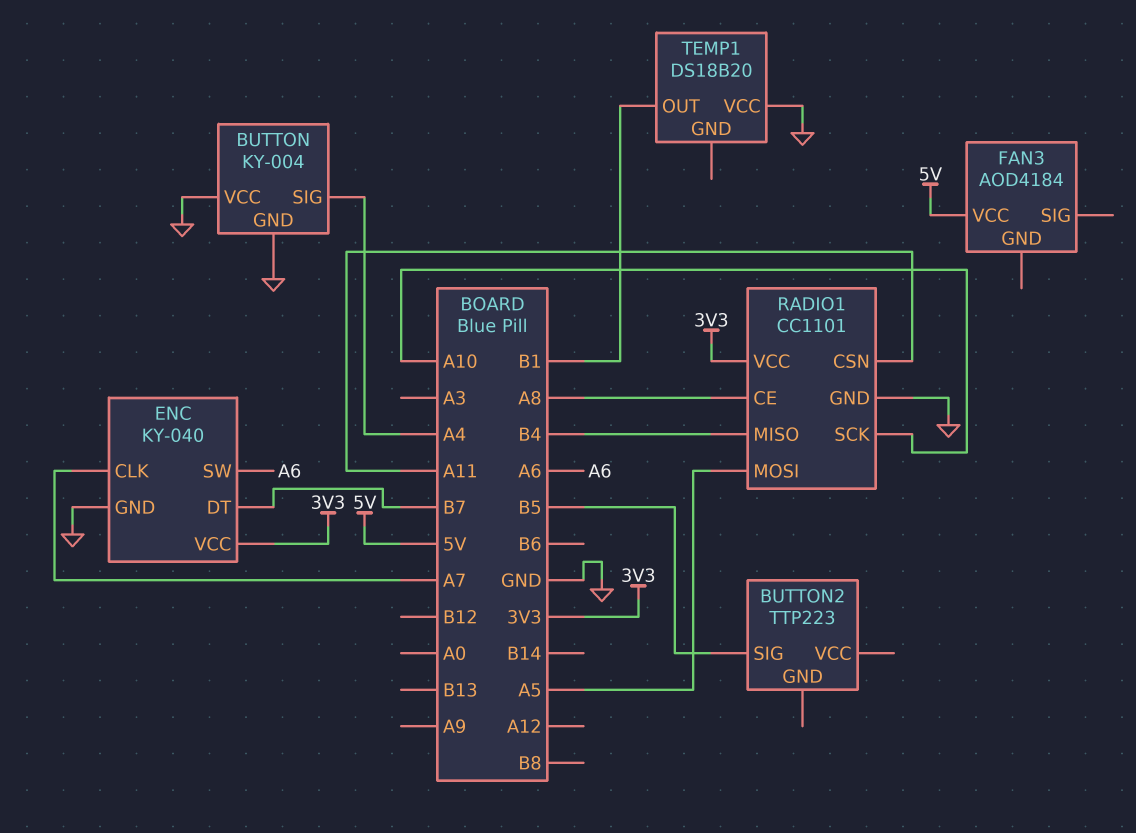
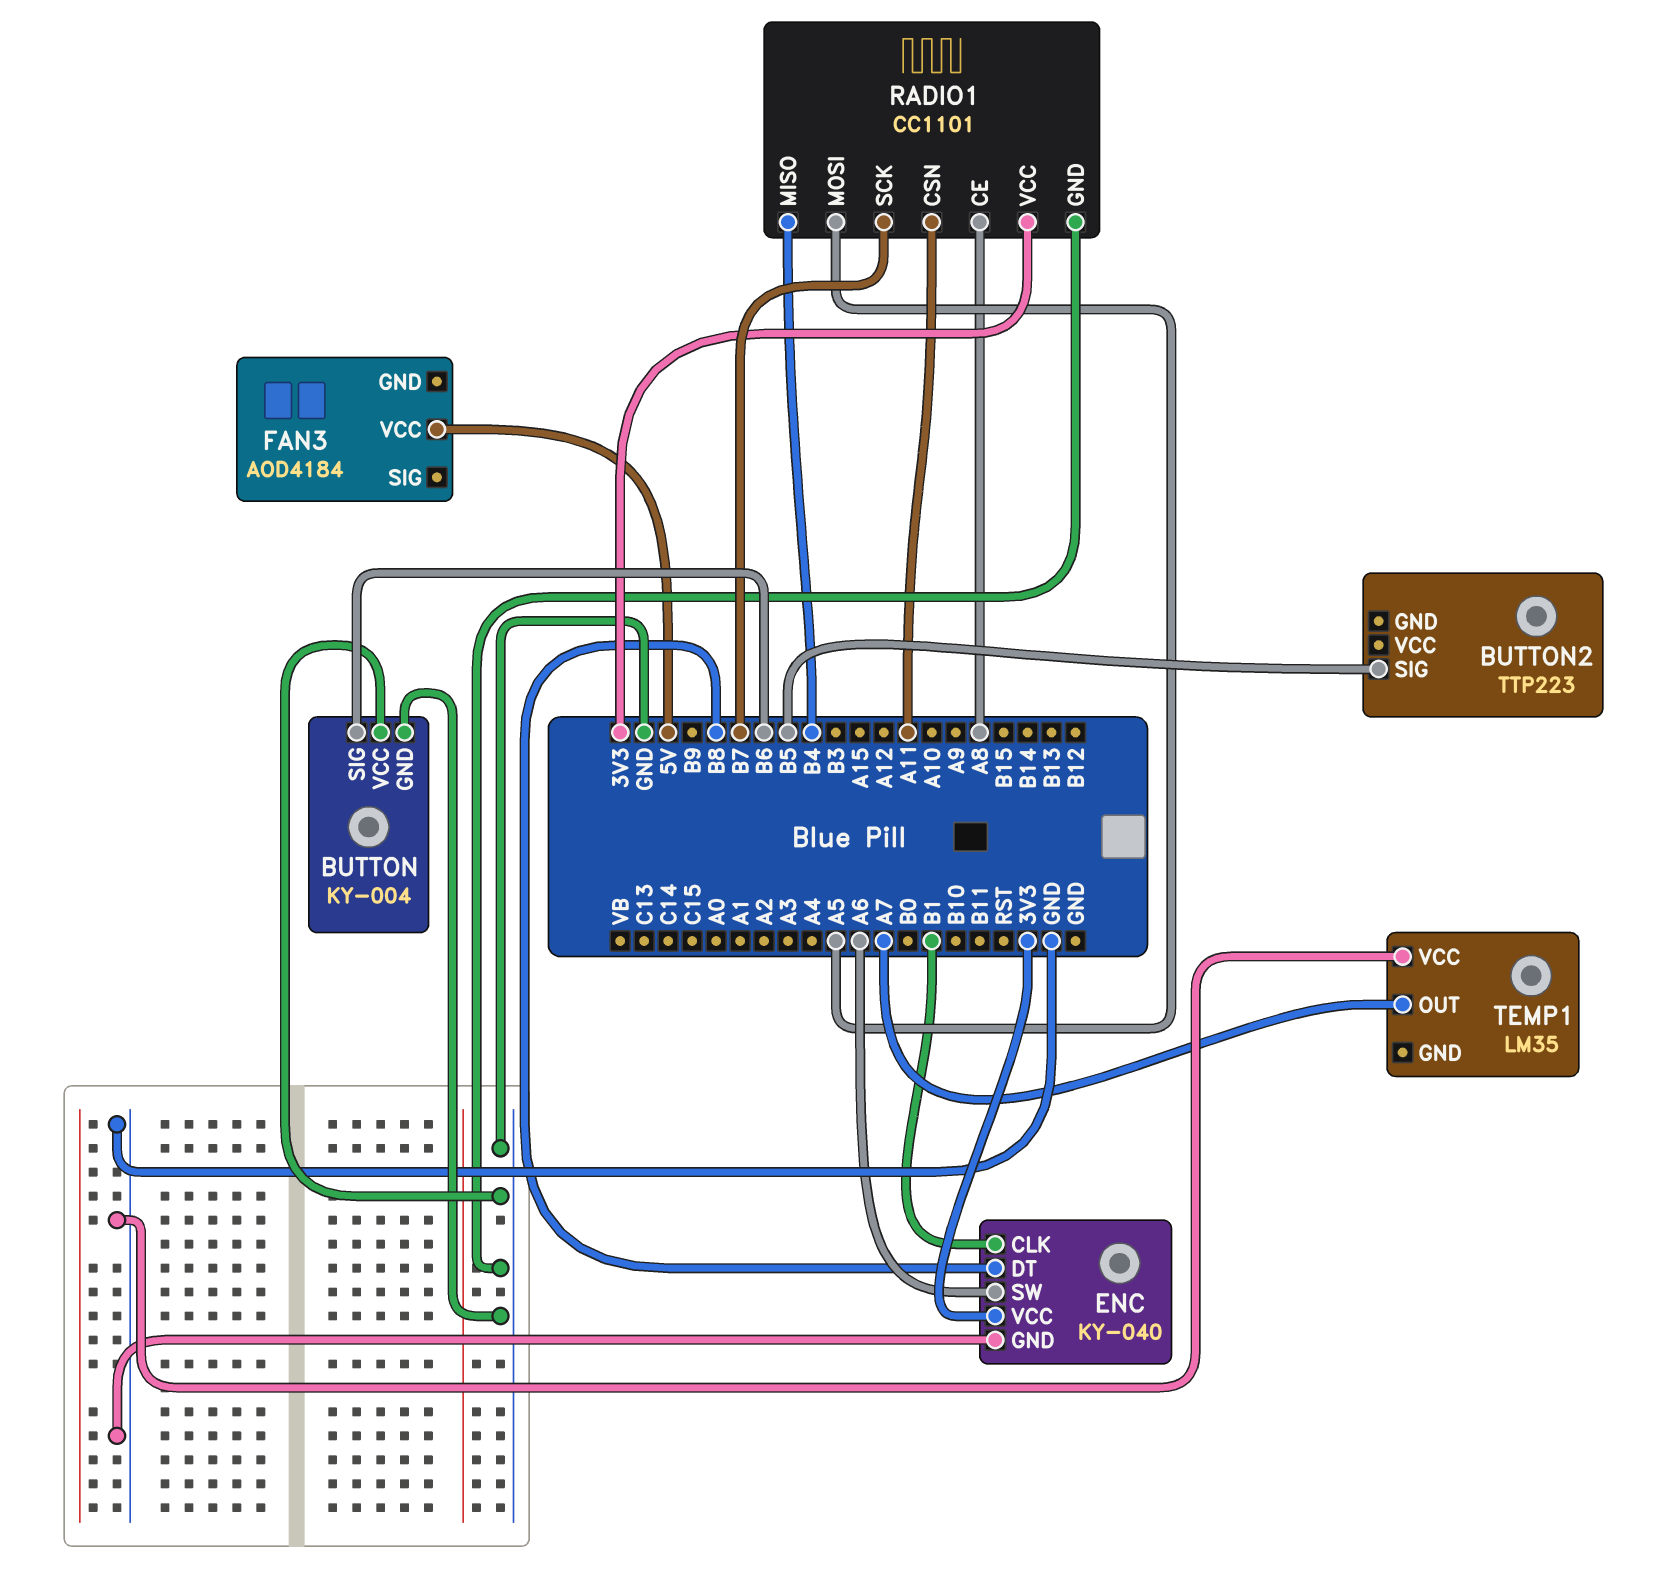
BUTTON pin SIG: A4 -> B6
ENC pin CLK: A7 -> B1
ENC pin DT: B7 -> B8
RADIO1 pin SCK: A10 -> B7
TEMP1: DS18B20 -> LM35
TEMP1 pin OUT: B1 -> A7

